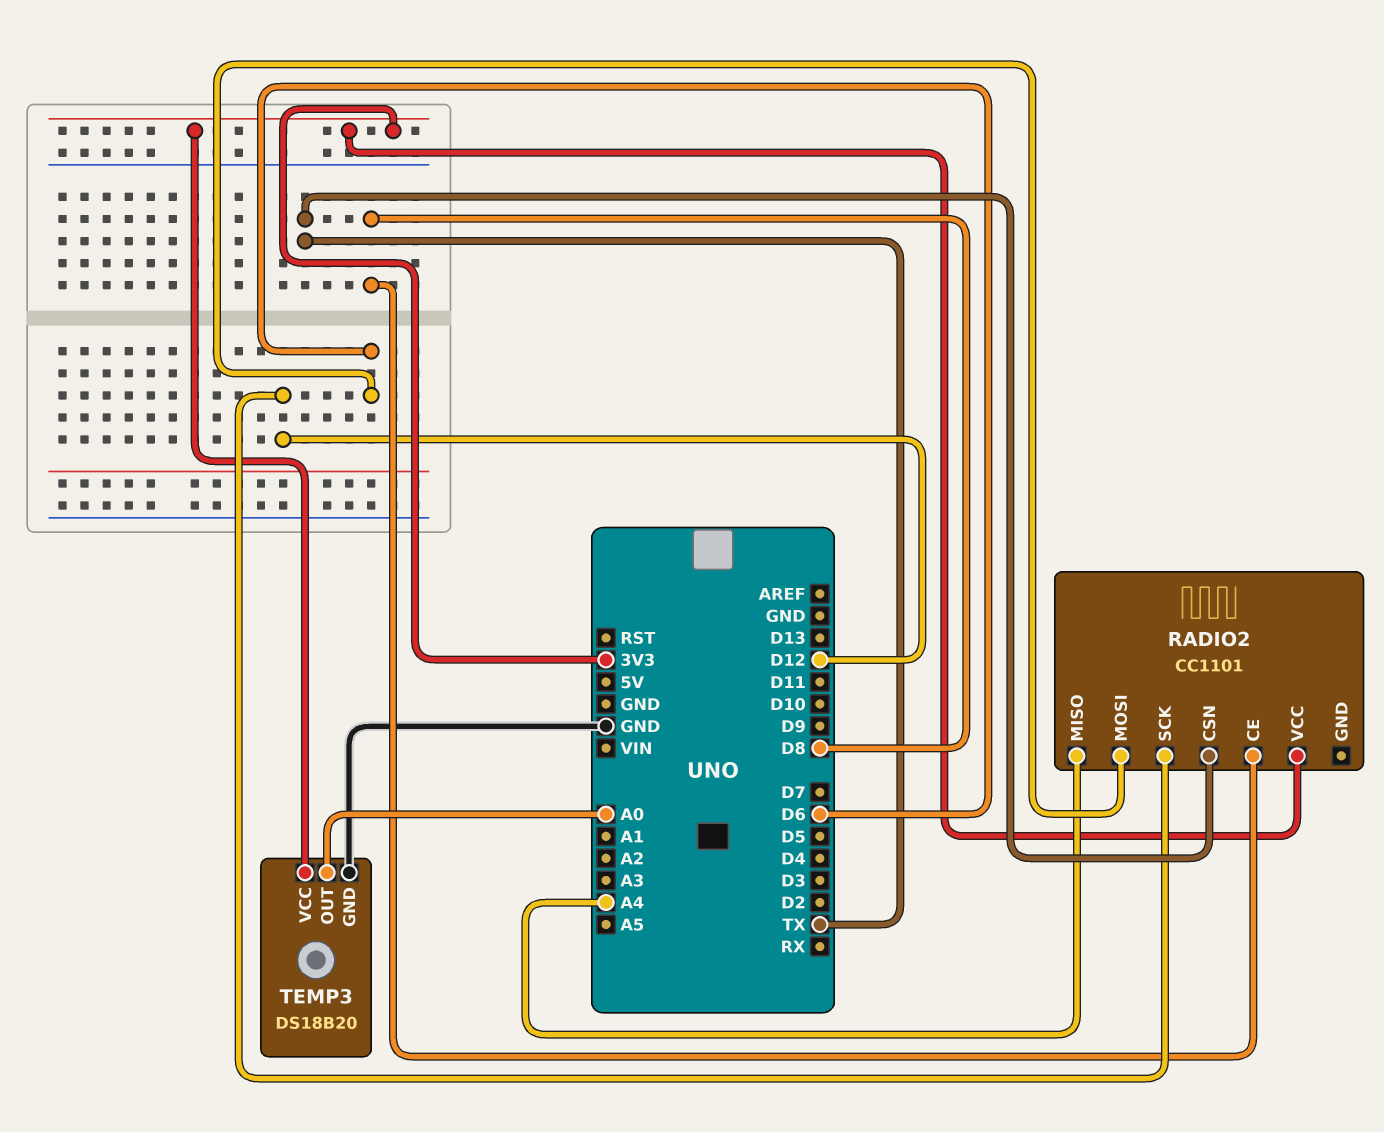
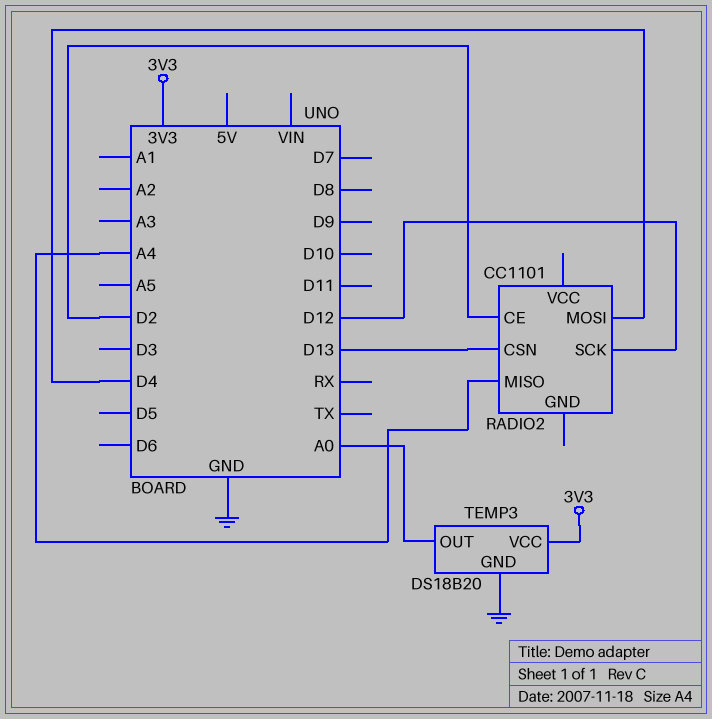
RADIO2 pin CE: D8 -> D2
RADIO2 pin CSN: TX -> D13
RADIO2 pin MOSI: D6 -> D4
RADIO2 pin VCC: 3V3 -> none

